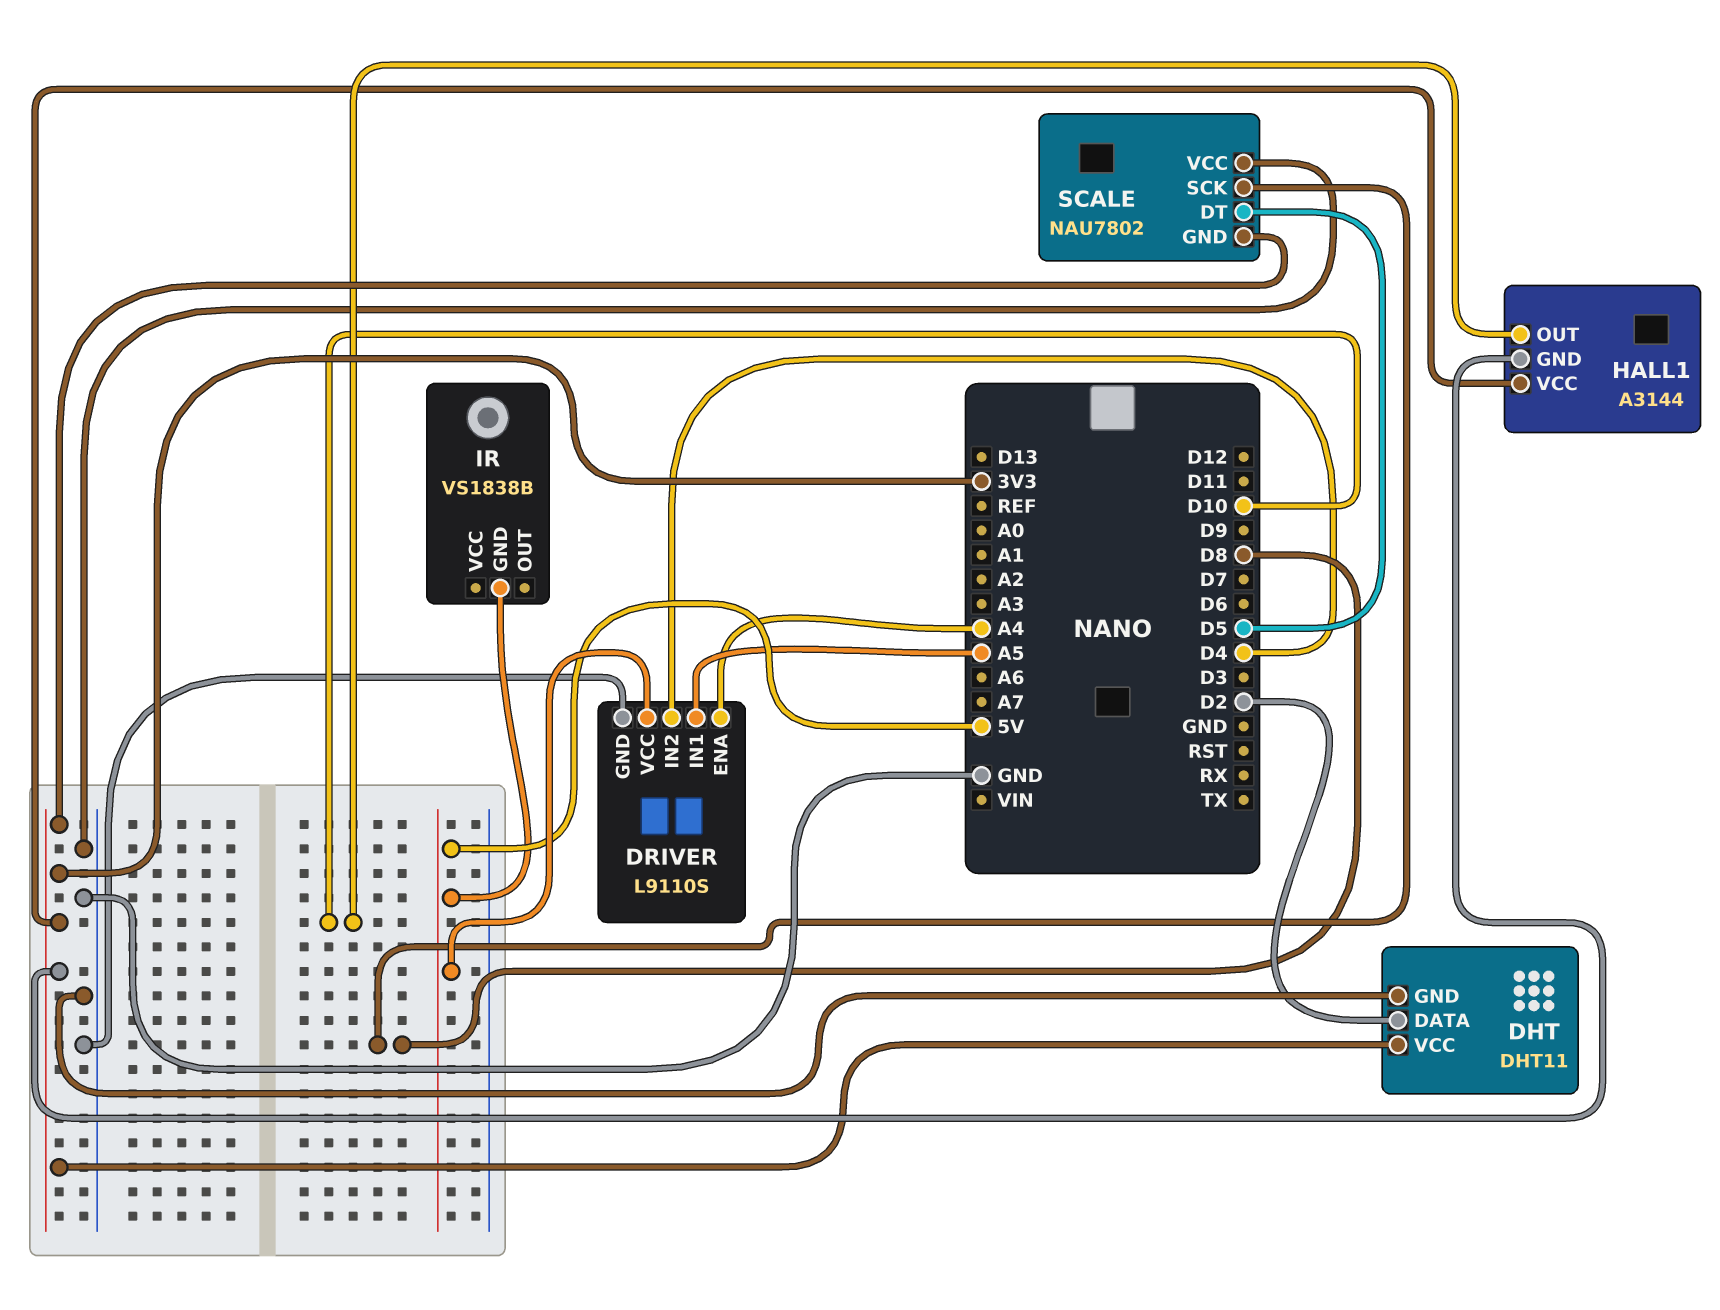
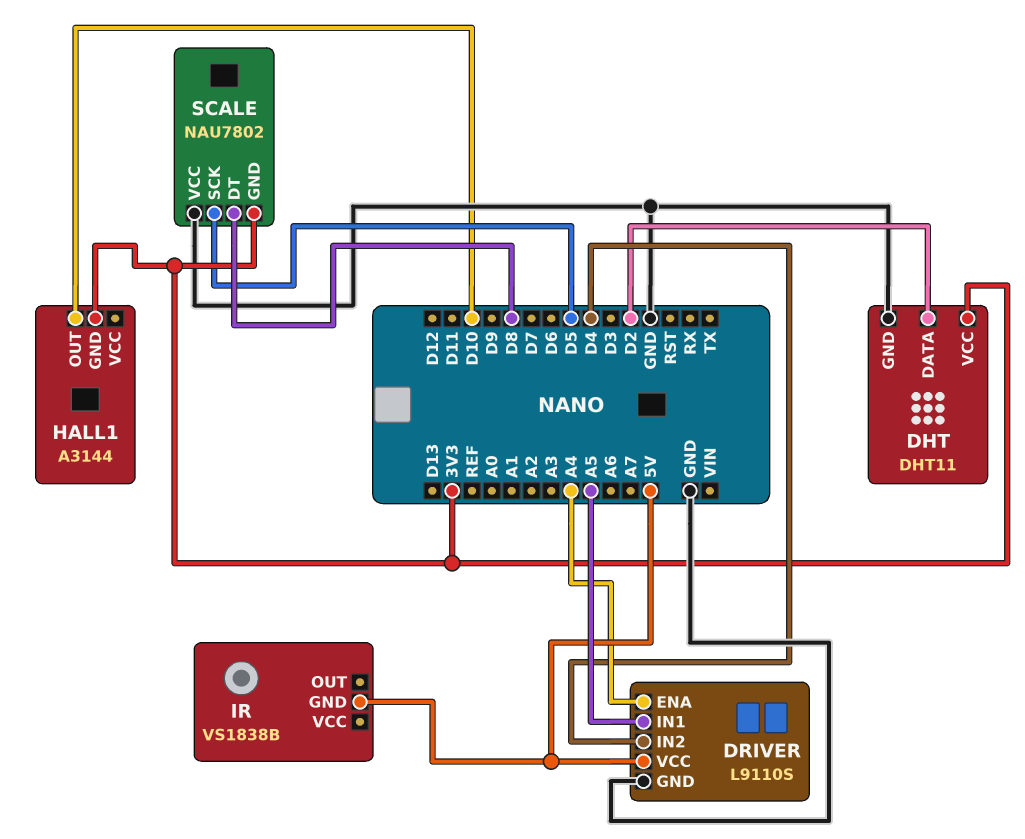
HALL1 pin VCC: 3V3 -> none
SCALE pin DT: D5 -> D8
SCALE pin SCK: D8 -> D5

